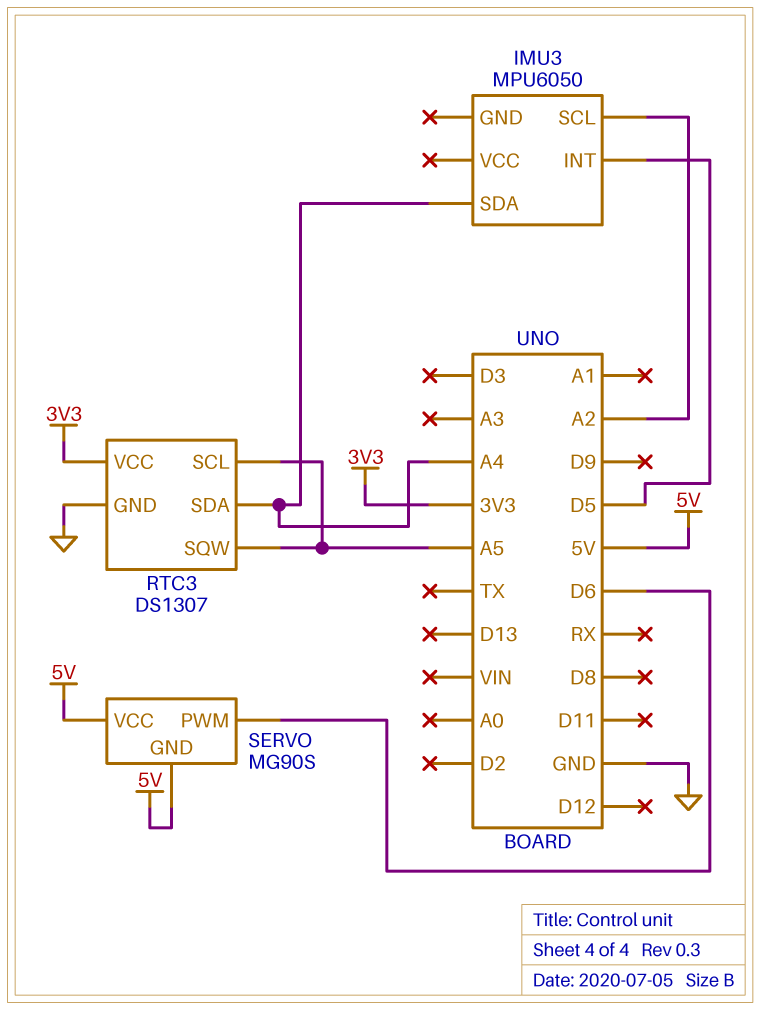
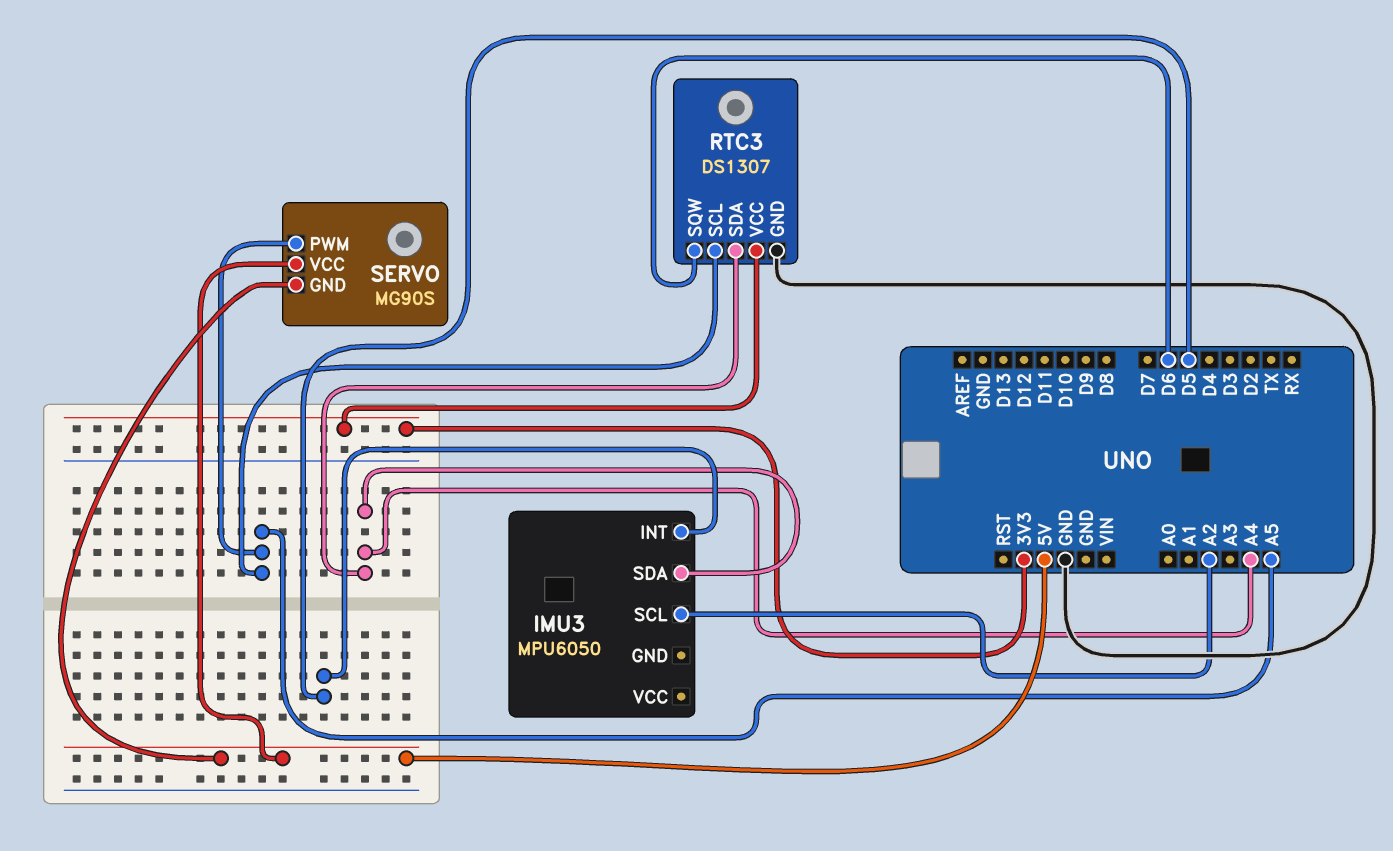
RTC3 pin SQW: A5 -> D6
SERVO pin PWM: D6 -> A5

